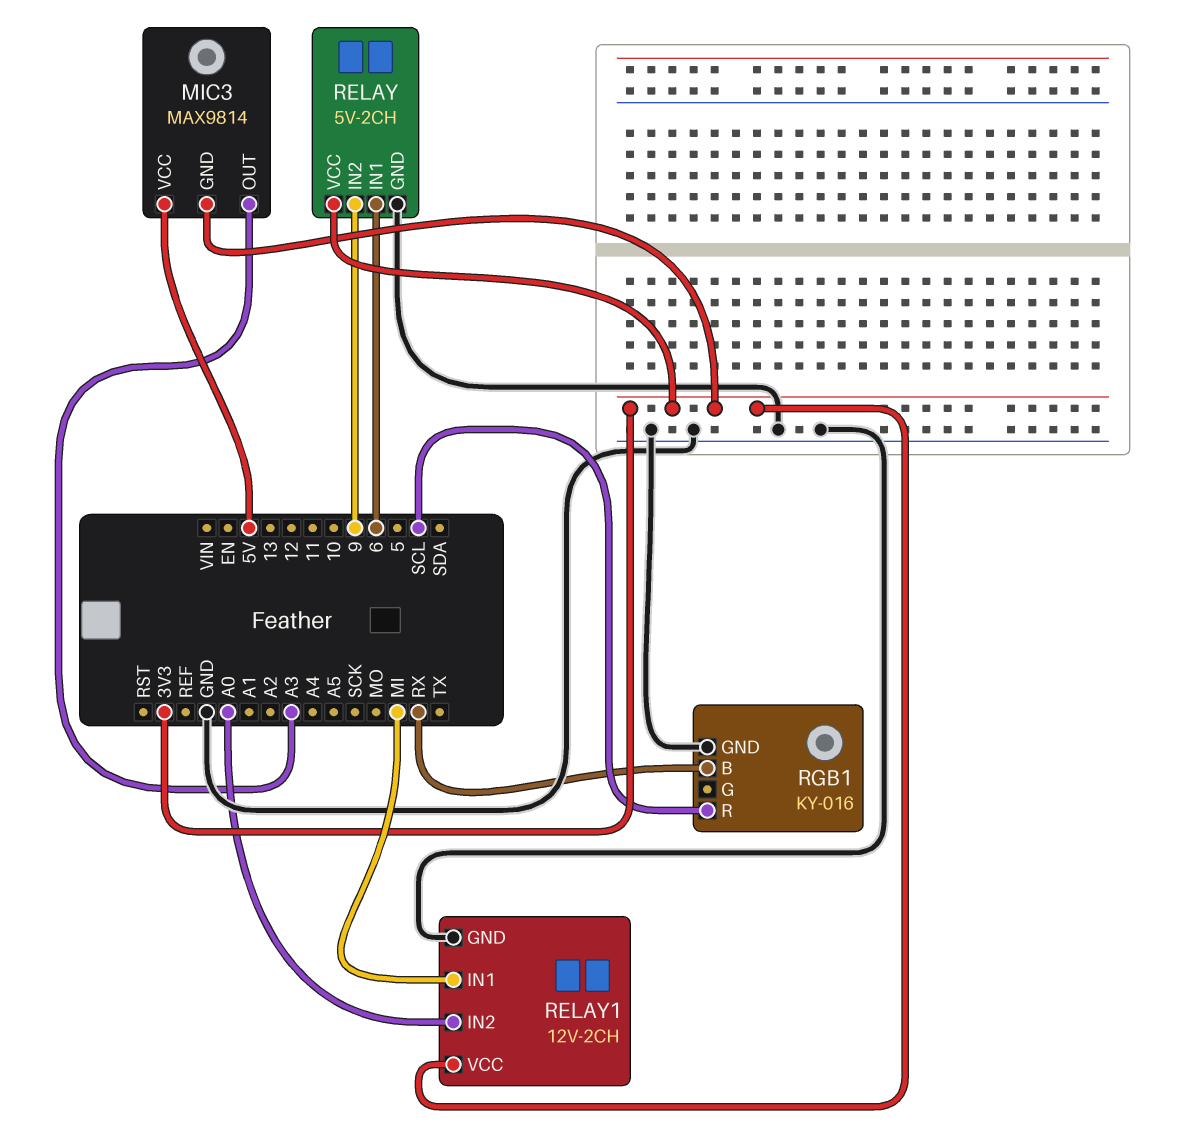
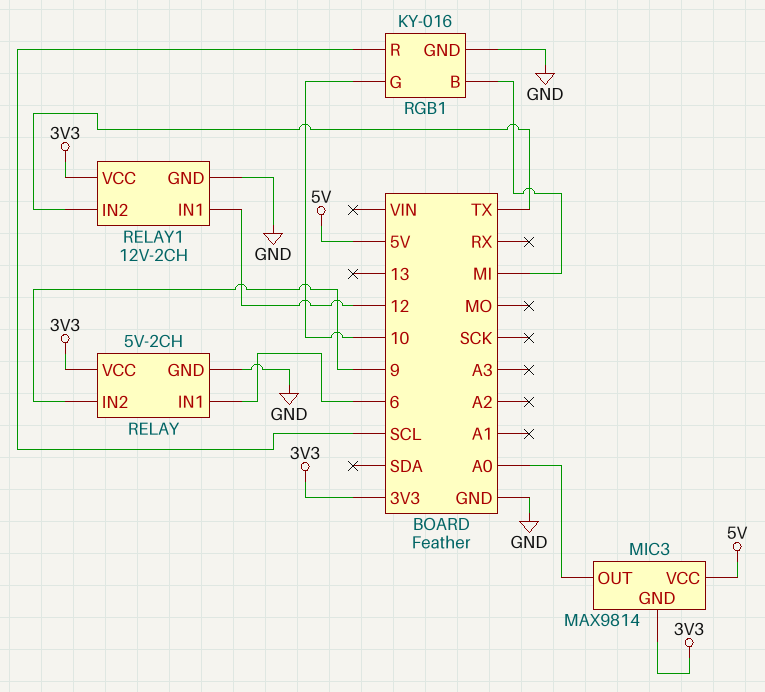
MIC3 pin OUT: A3 -> A0
RELAY1 pin IN1: MI -> 12
RELAY1 pin IN2: A0 -> TX
RGB1 pin B: RX -> MI
RGB1 pin G: none -> 10

